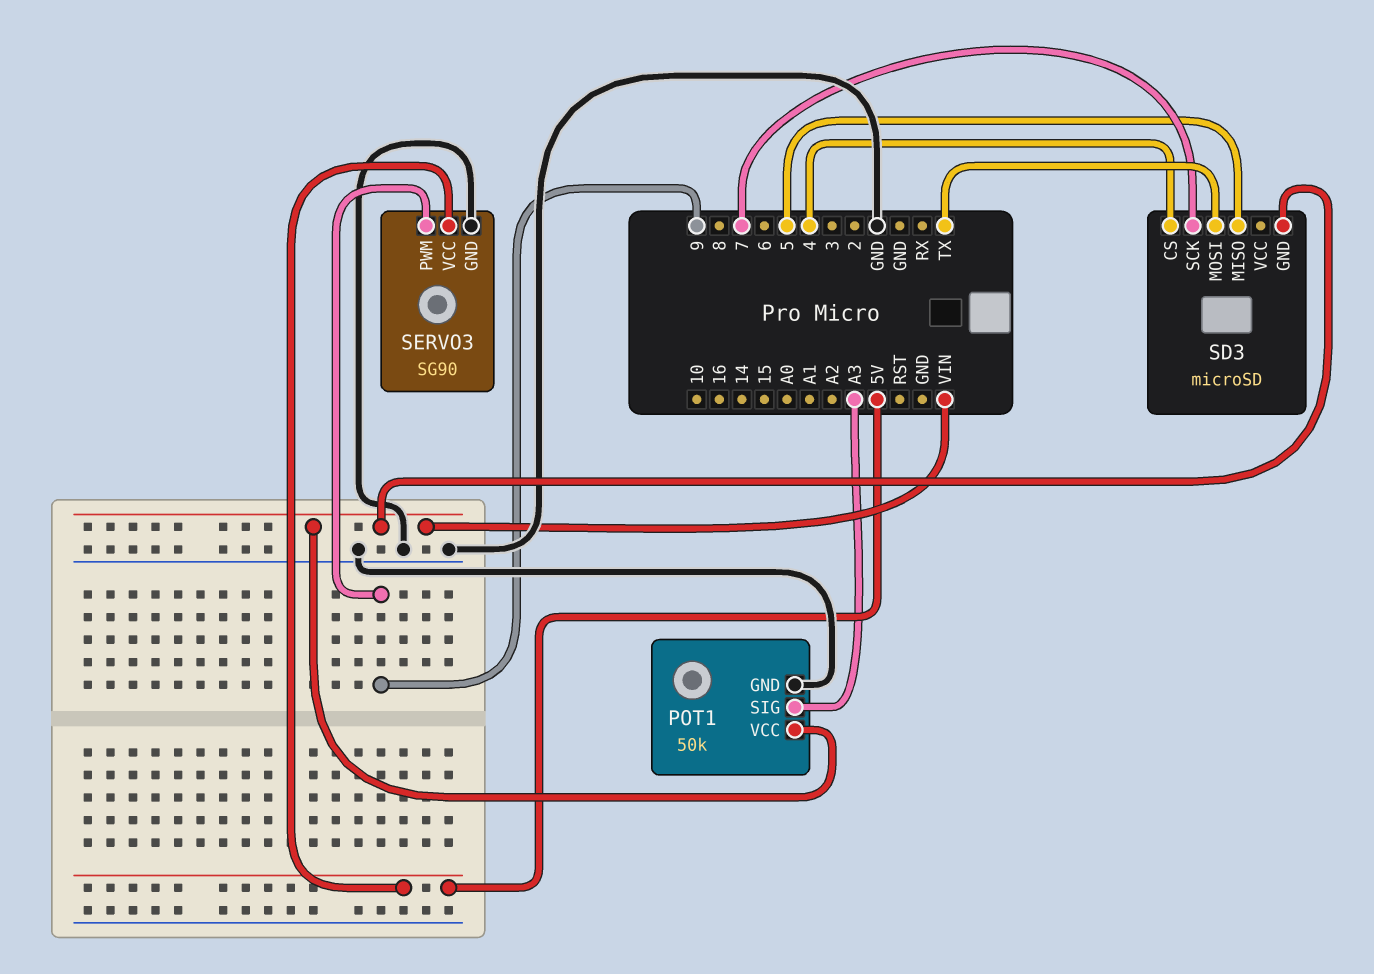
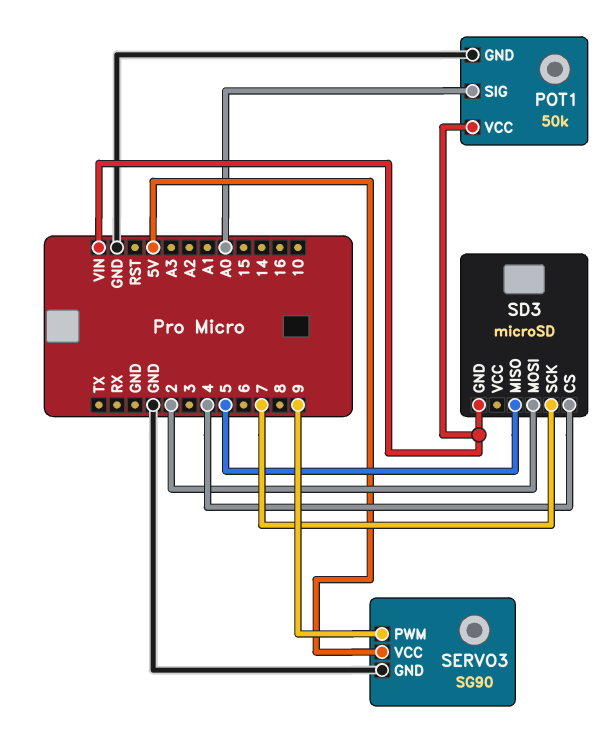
POT1 pin SIG: A3 -> A0
SD3 pin MOSI: TX -> 2

